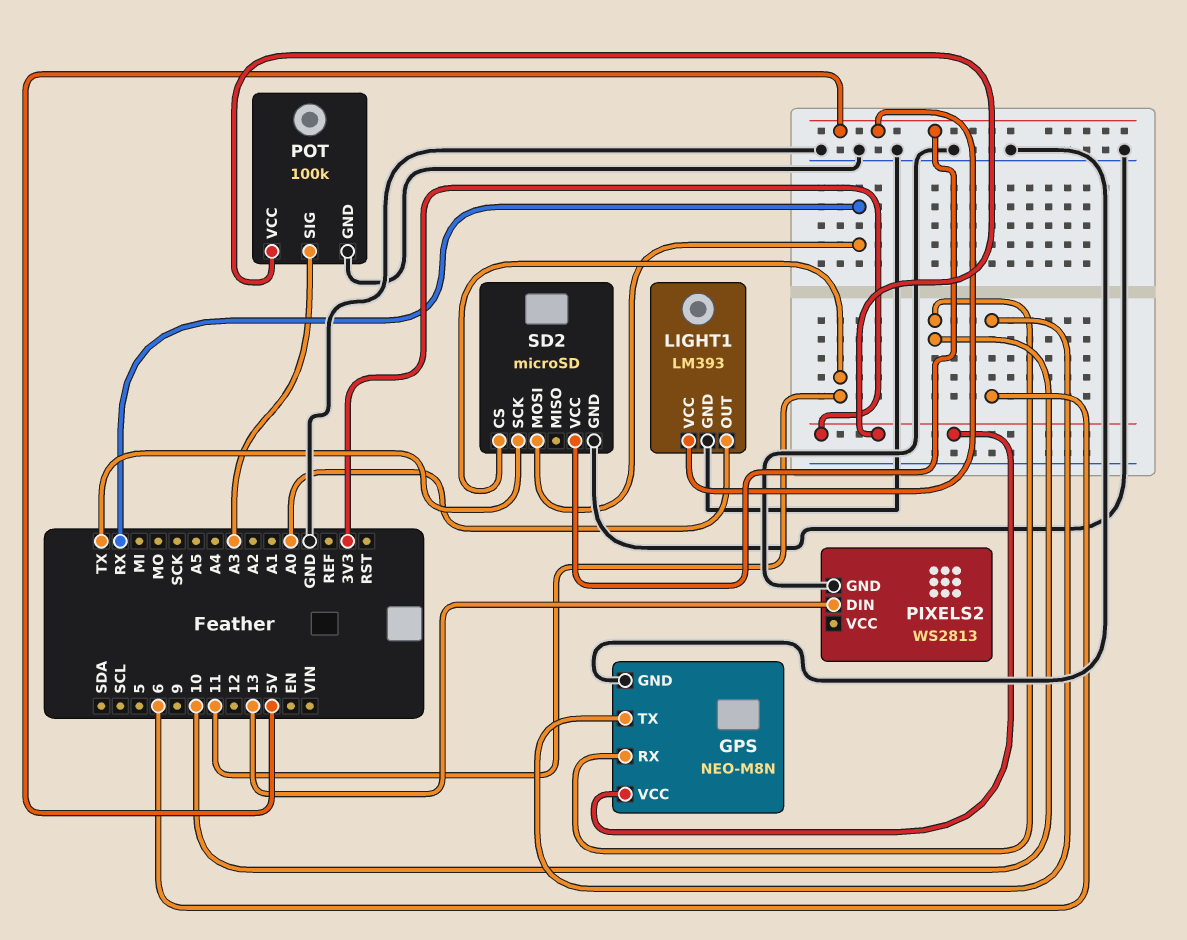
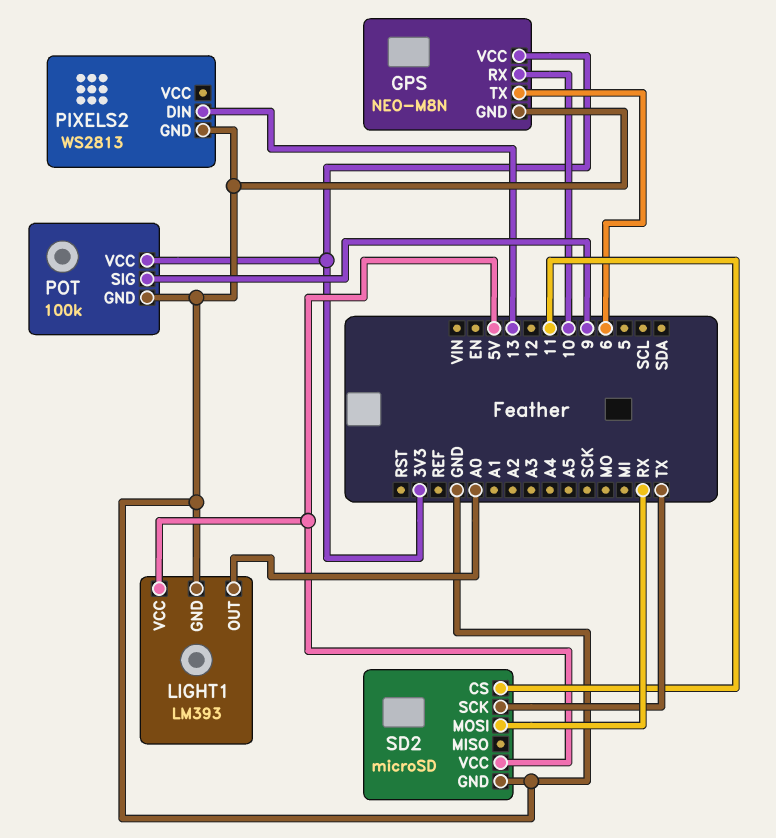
POT pin SIG: A3 -> 9

